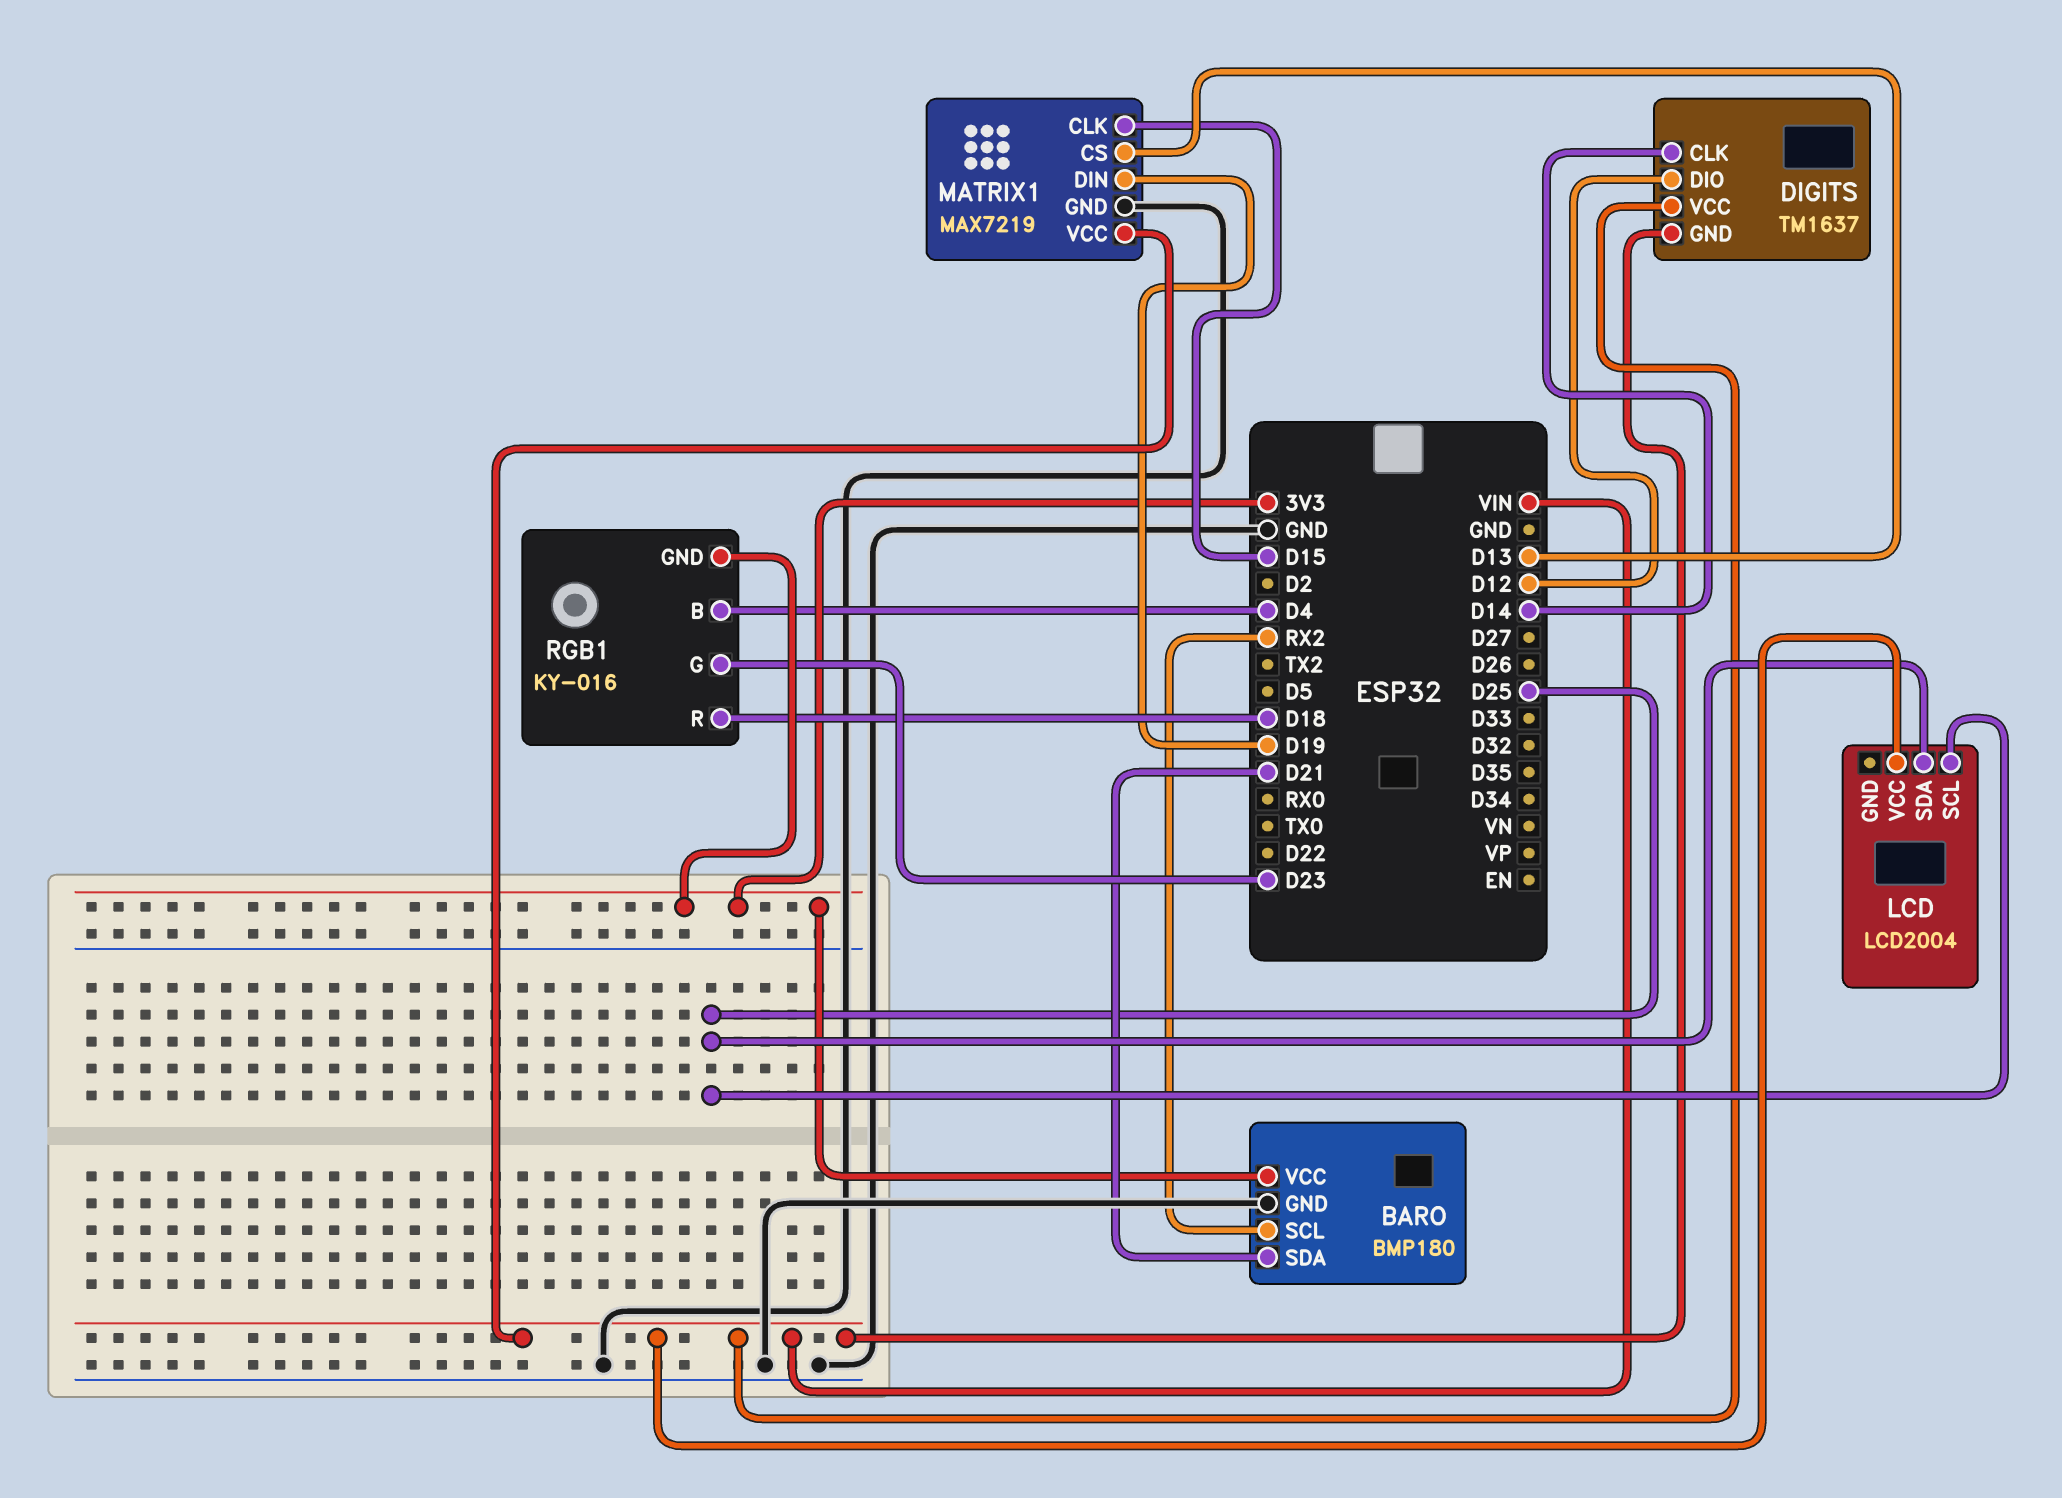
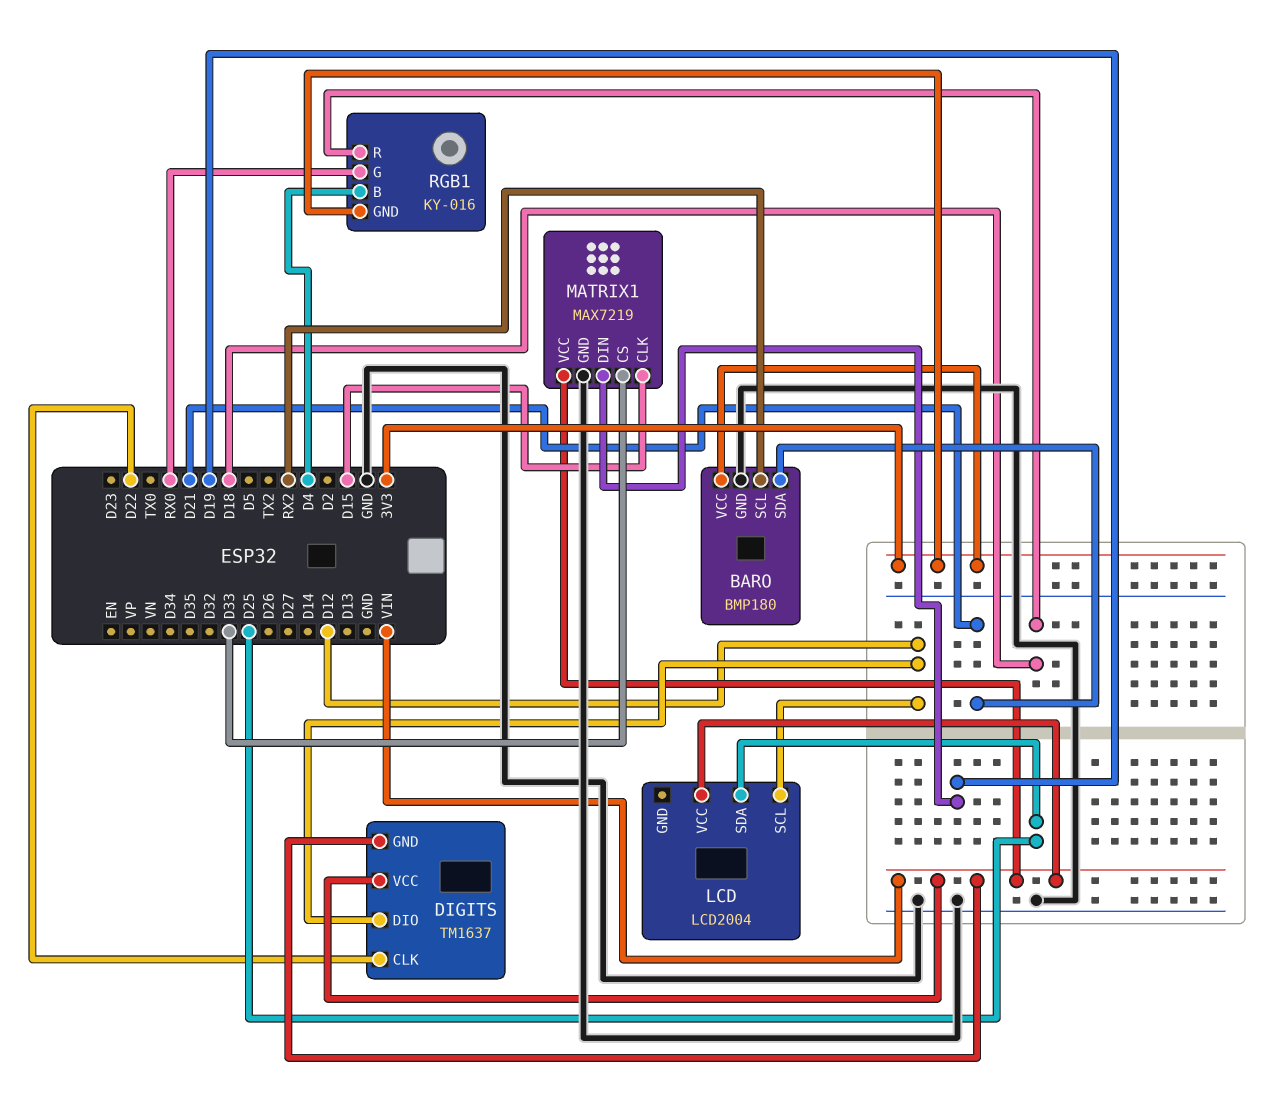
DIGITS pin CLK: D14 -> D22
LCD pin SCL: D25 -> D12
MATRIX1 pin CS: D13 -> D33
RGB1 pin G: D23 -> RX0

